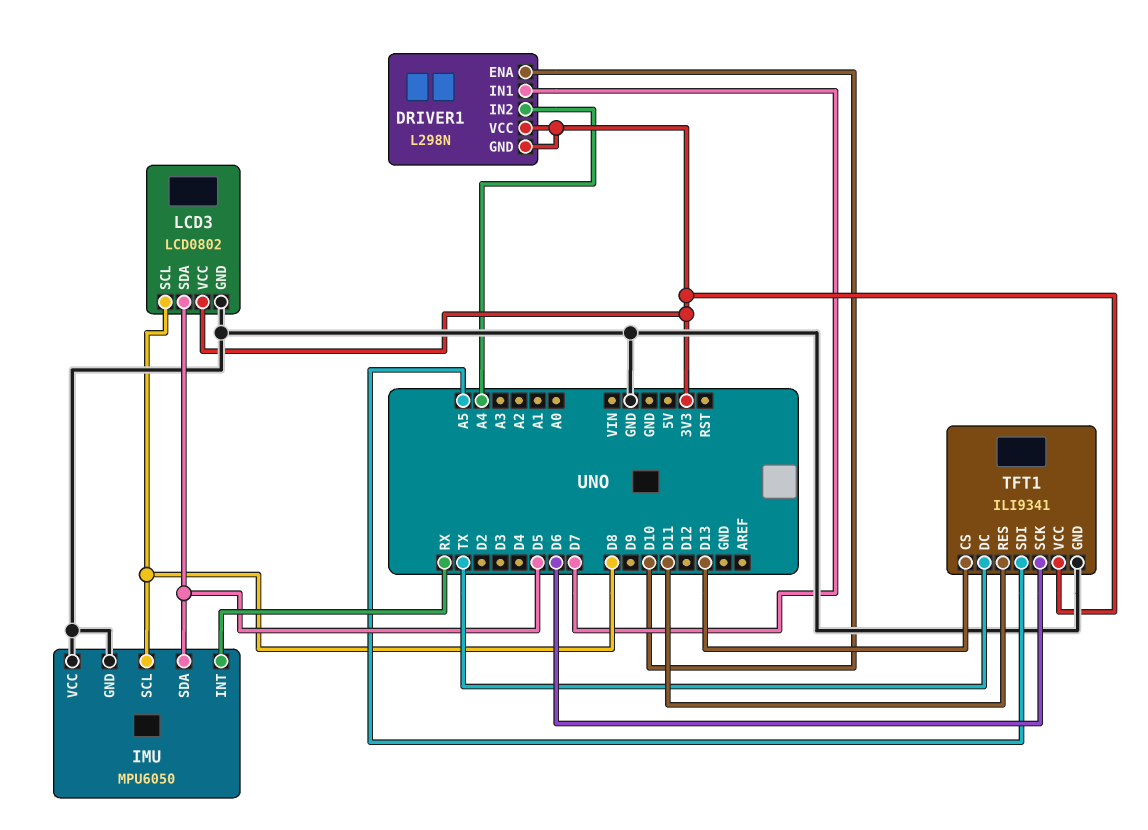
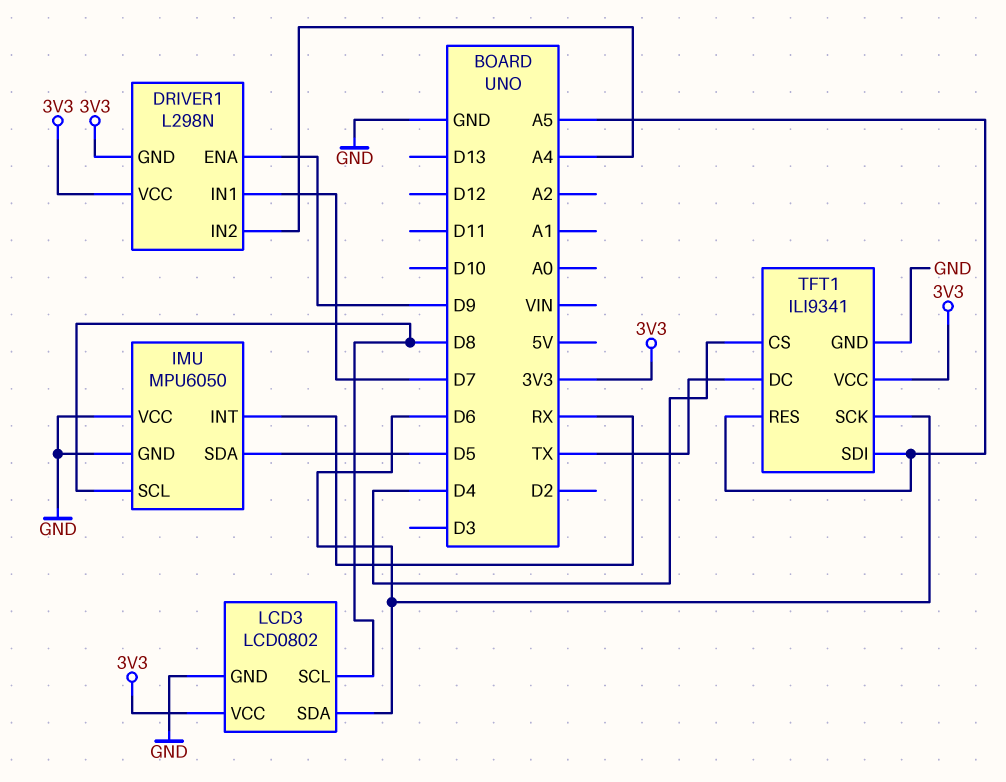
DRIVER1 pin ENA: D10 -> D9
LCD3 pin SDA: D5 -> D6
TFT1 pin CS: D13 -> D4
TFT1 pin RES: D11 -> A5

